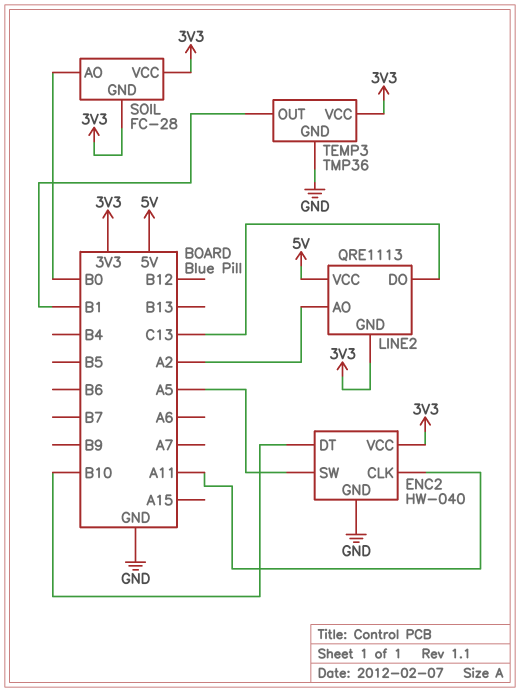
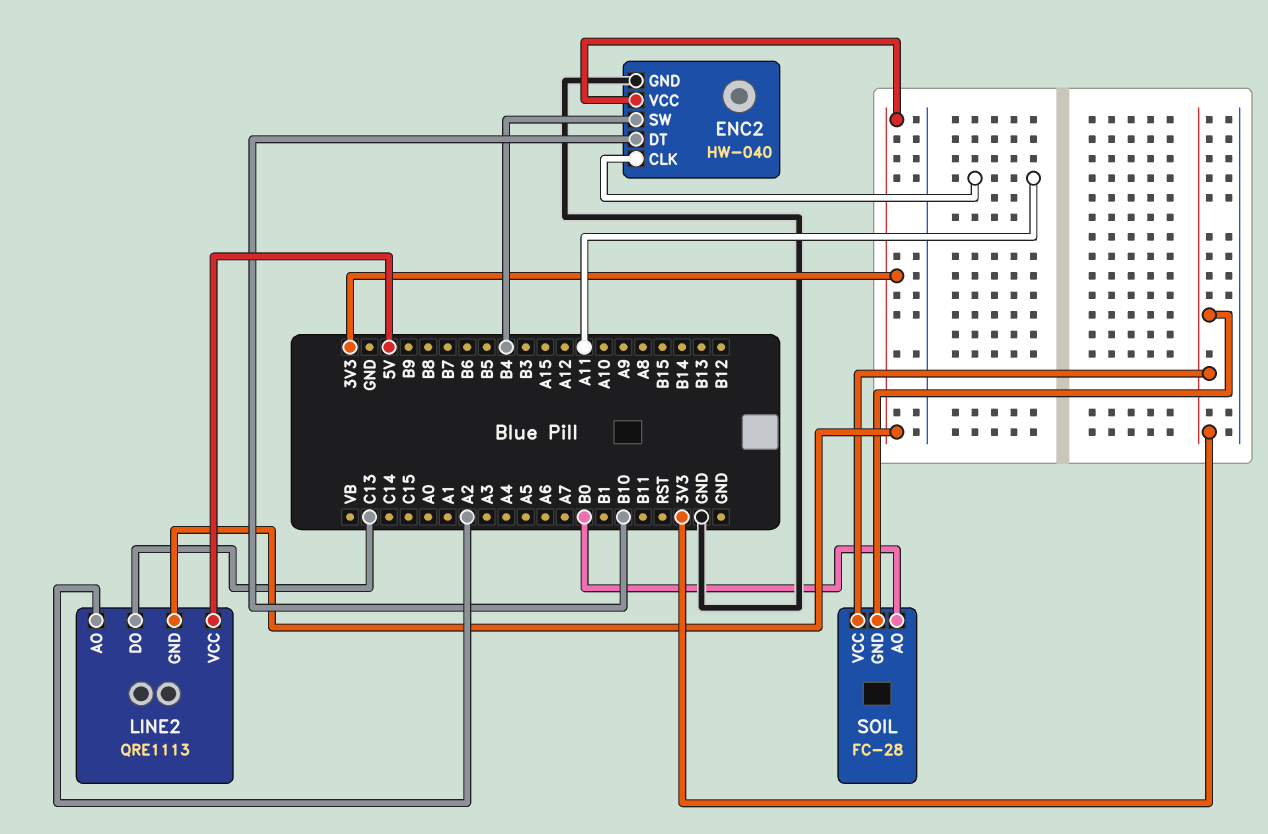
ENC2 pin SW: A5 -> B4
TEMP3: TMP36 -> none
TEMP3 pin GND: GND -> none
TEMP3 pin OUT: B1 -> none
TEMP3 pin VCC: 3V3 -> none

